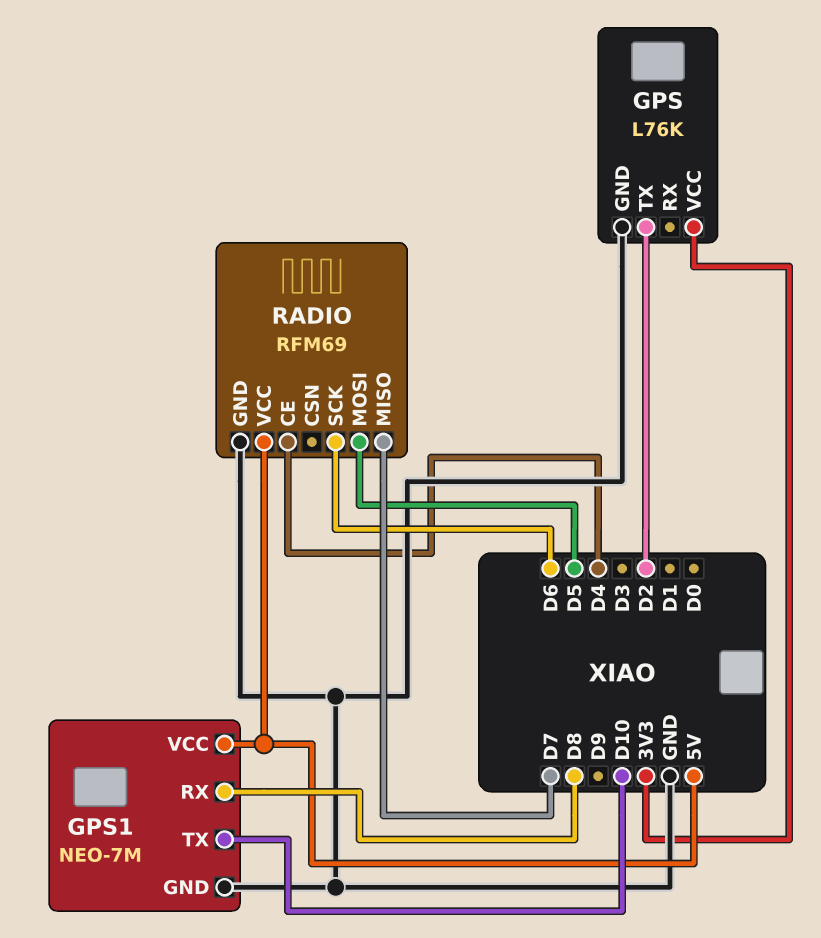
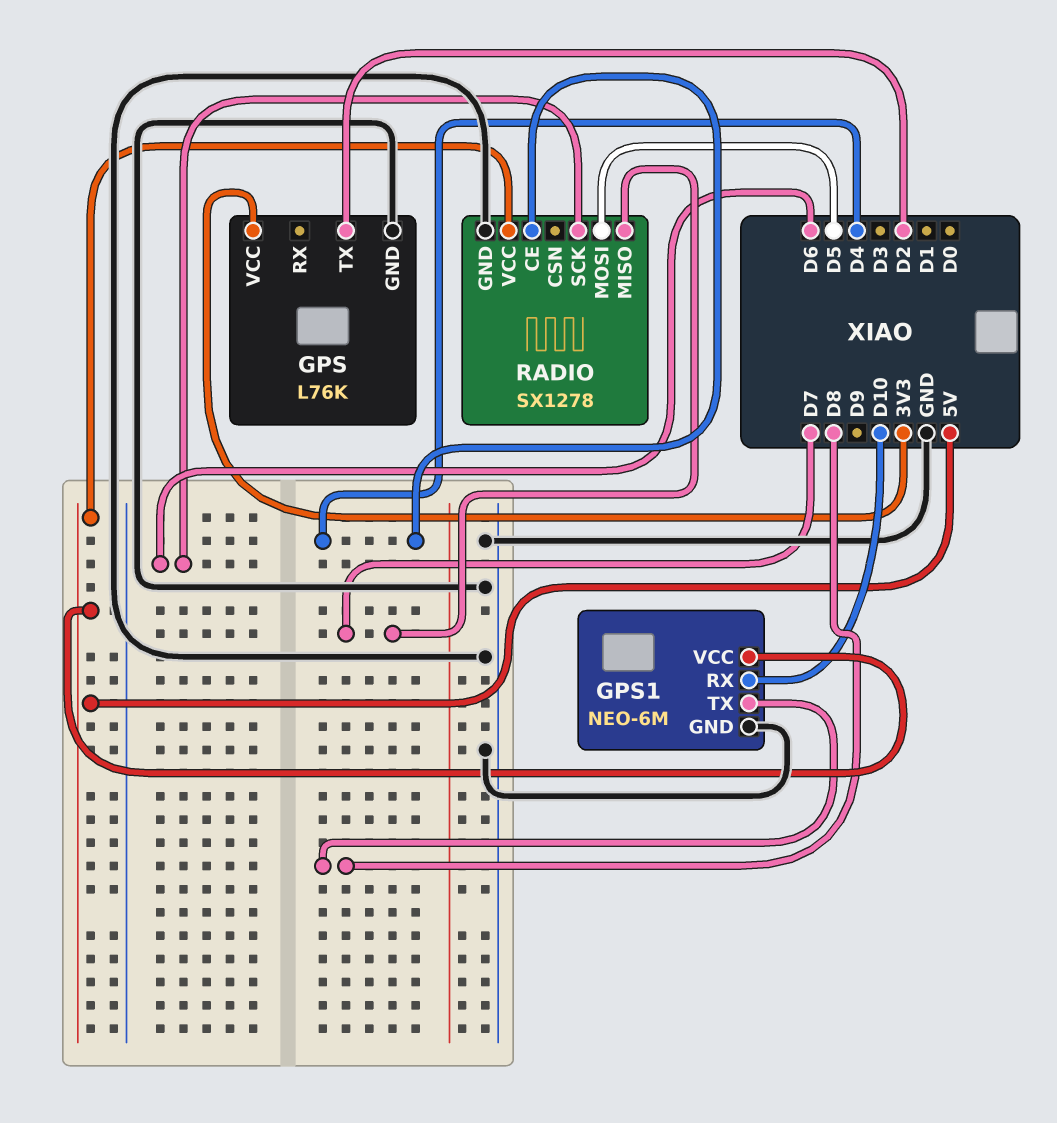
GPS1: NEO-7M -> NEO-6M
GPS1 pin RX: D8 -> D10
GPS1 pin TX: D10 -> D8
RADIO: RFM69 -> SX1278

